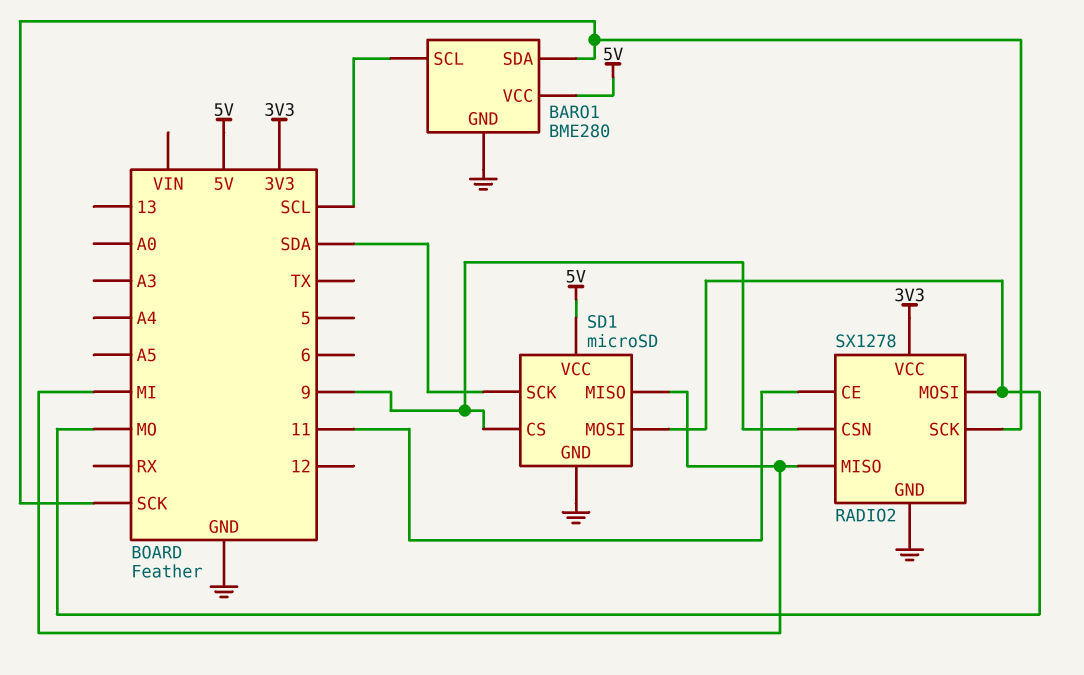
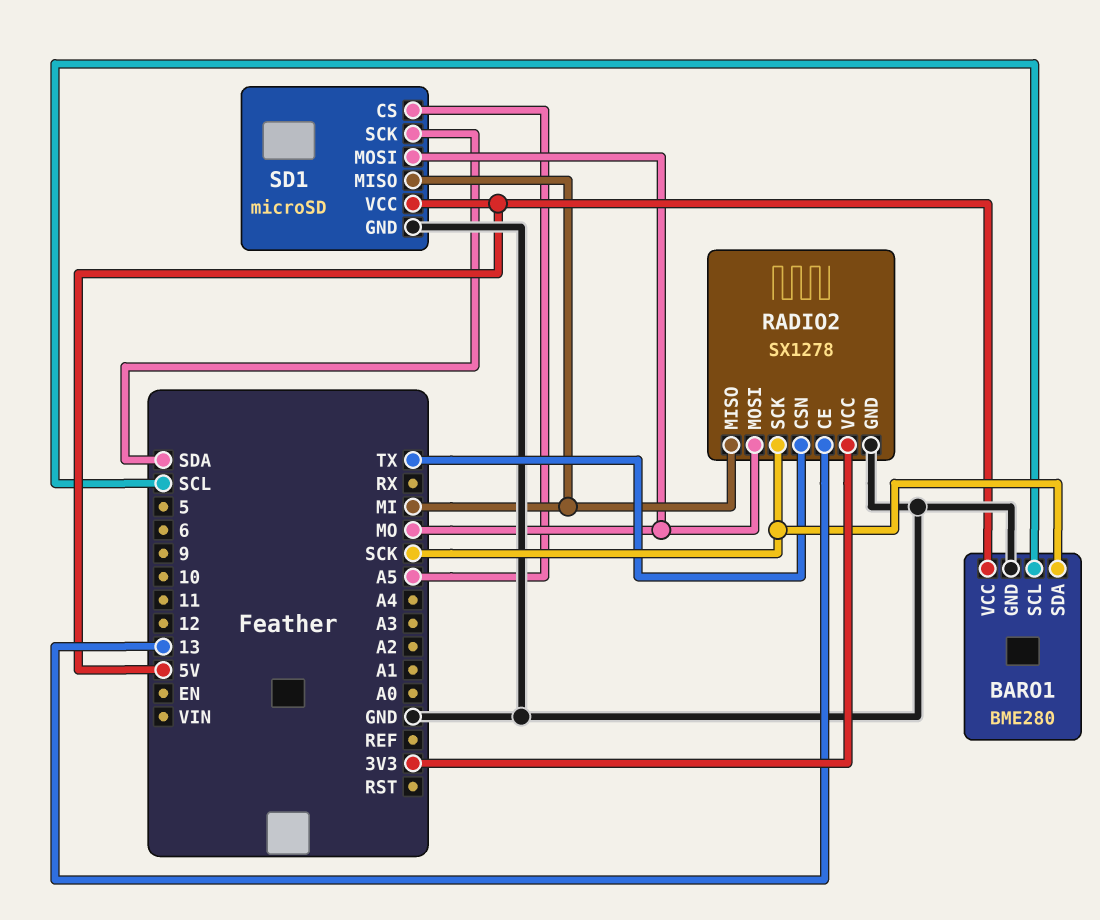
RADIO2 pin CE: 11 -> 13
RADIO2 pin CSN: 9 -> TX
SD1 pin CS: 9 -> A5

